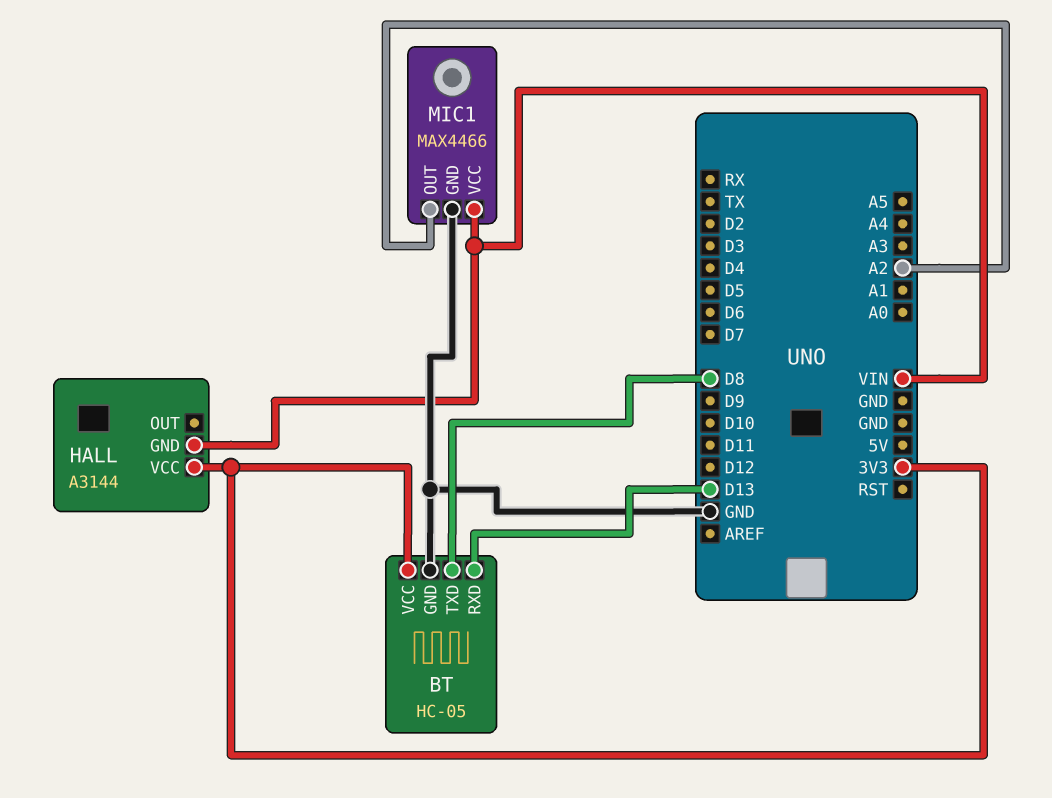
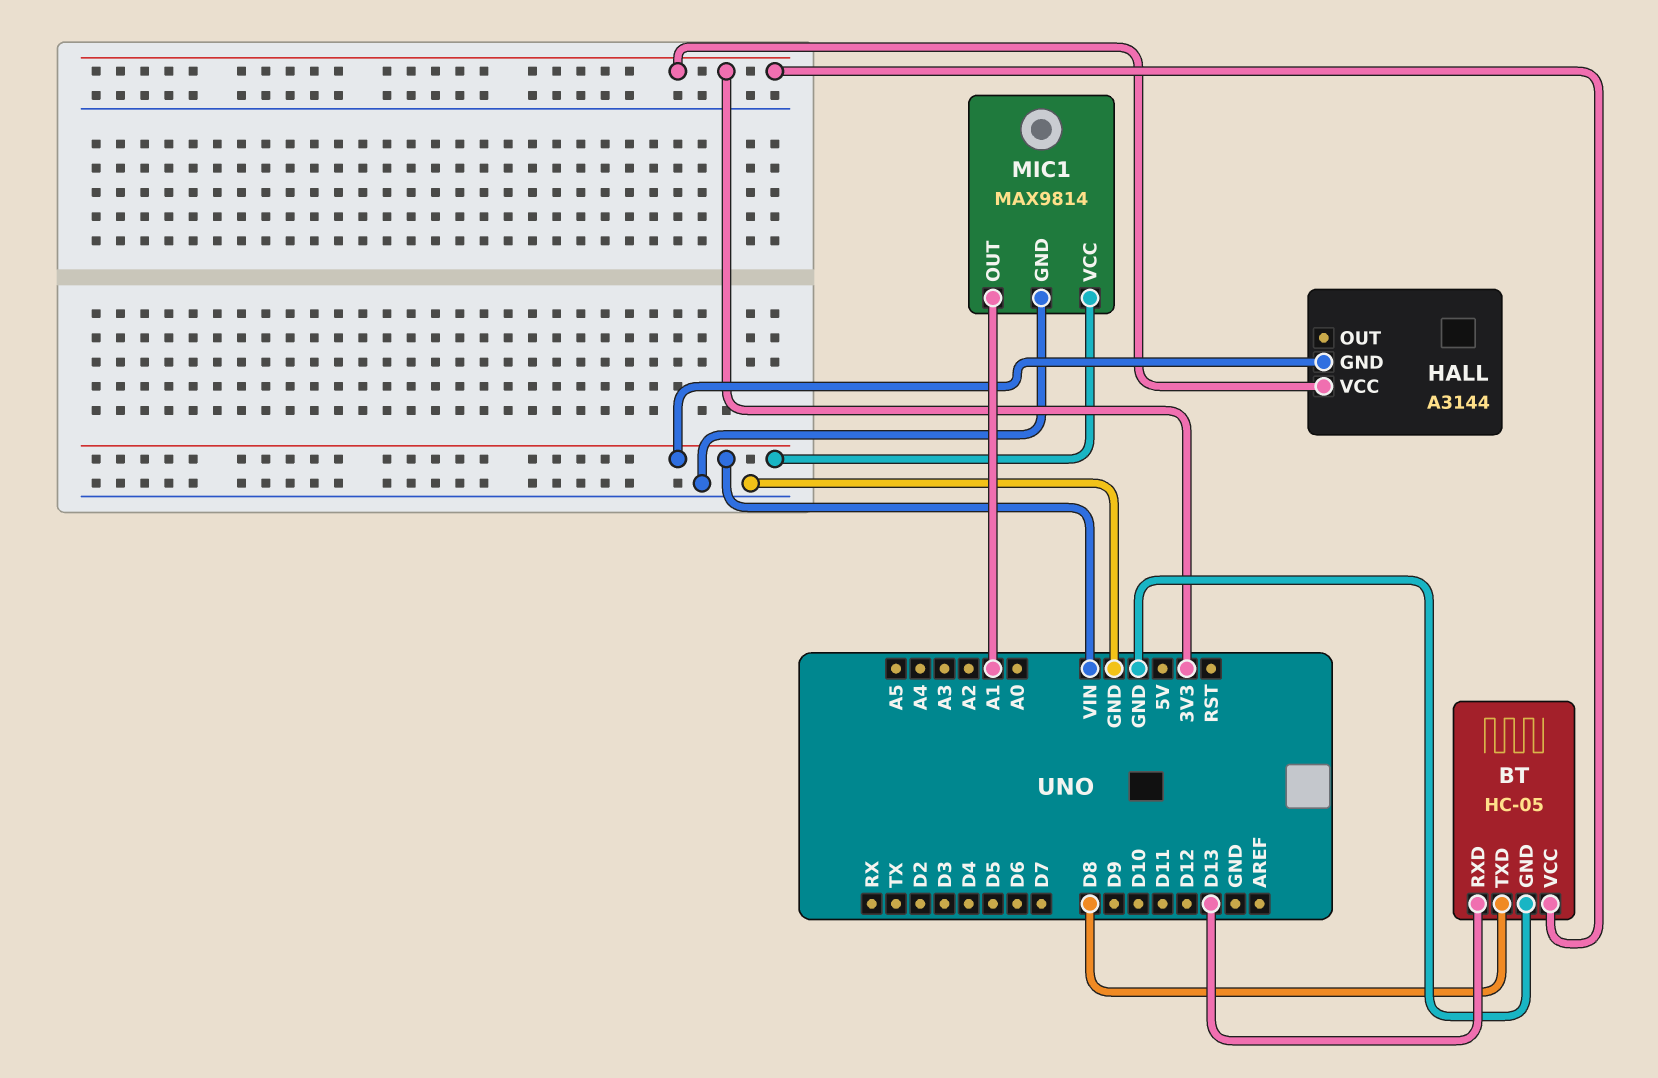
MIC1: MAX4466 -> MAX9814
MIC1 pin OUT: A2 -> A1

